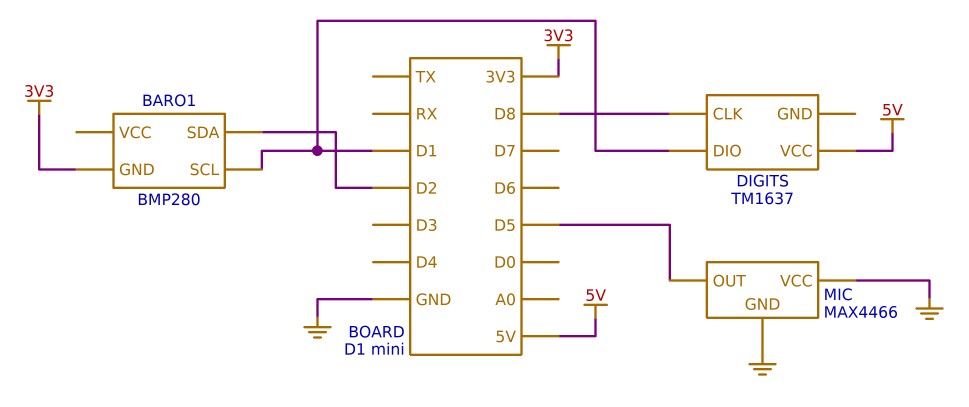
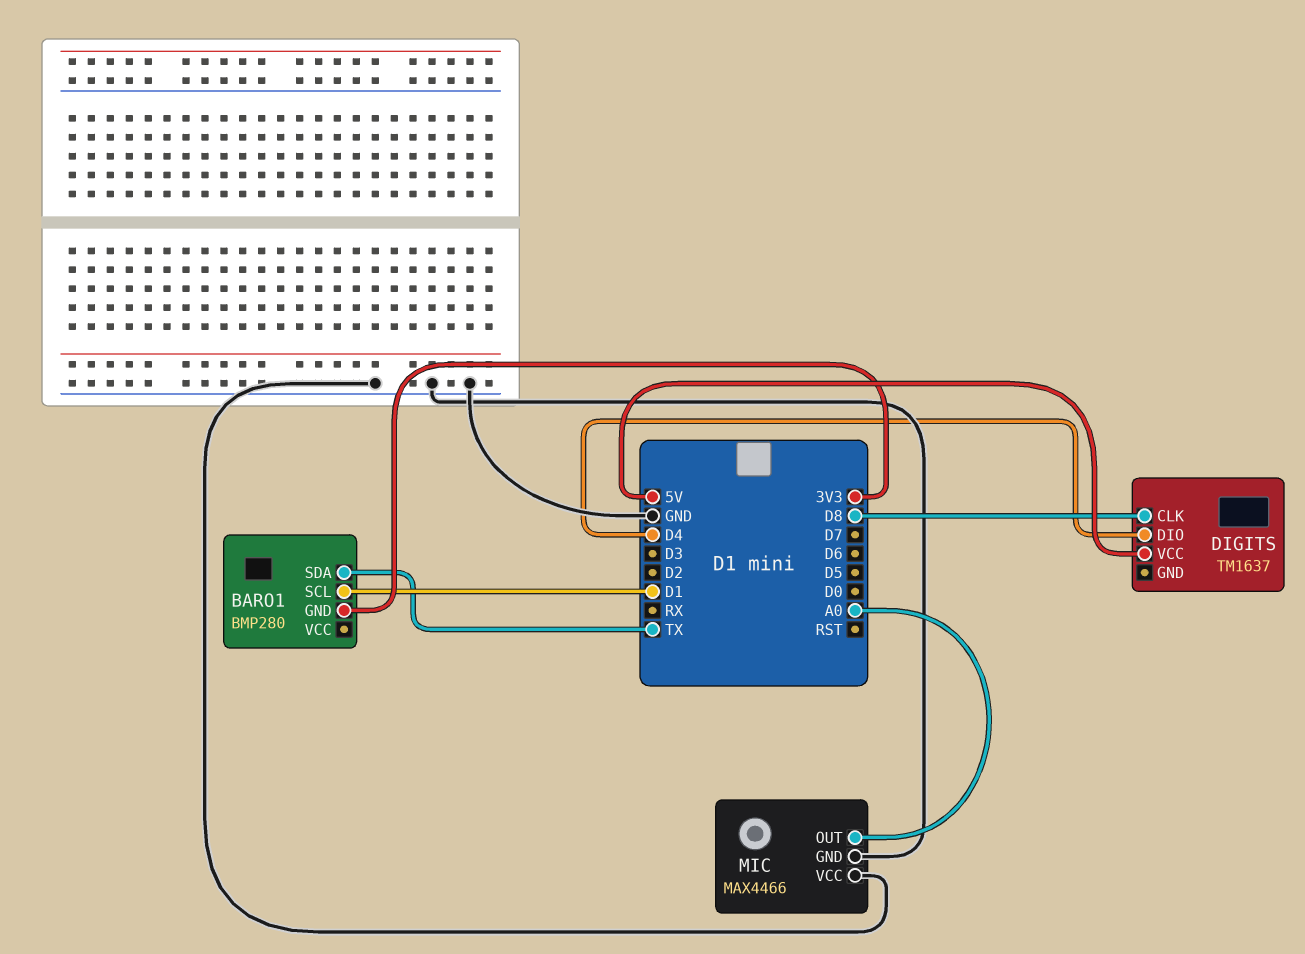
BARO1 pin SDA: D2 -> TX
DIGITS pin DIO: D1 -> D4
MIC pin OUT: D5 -> A0

